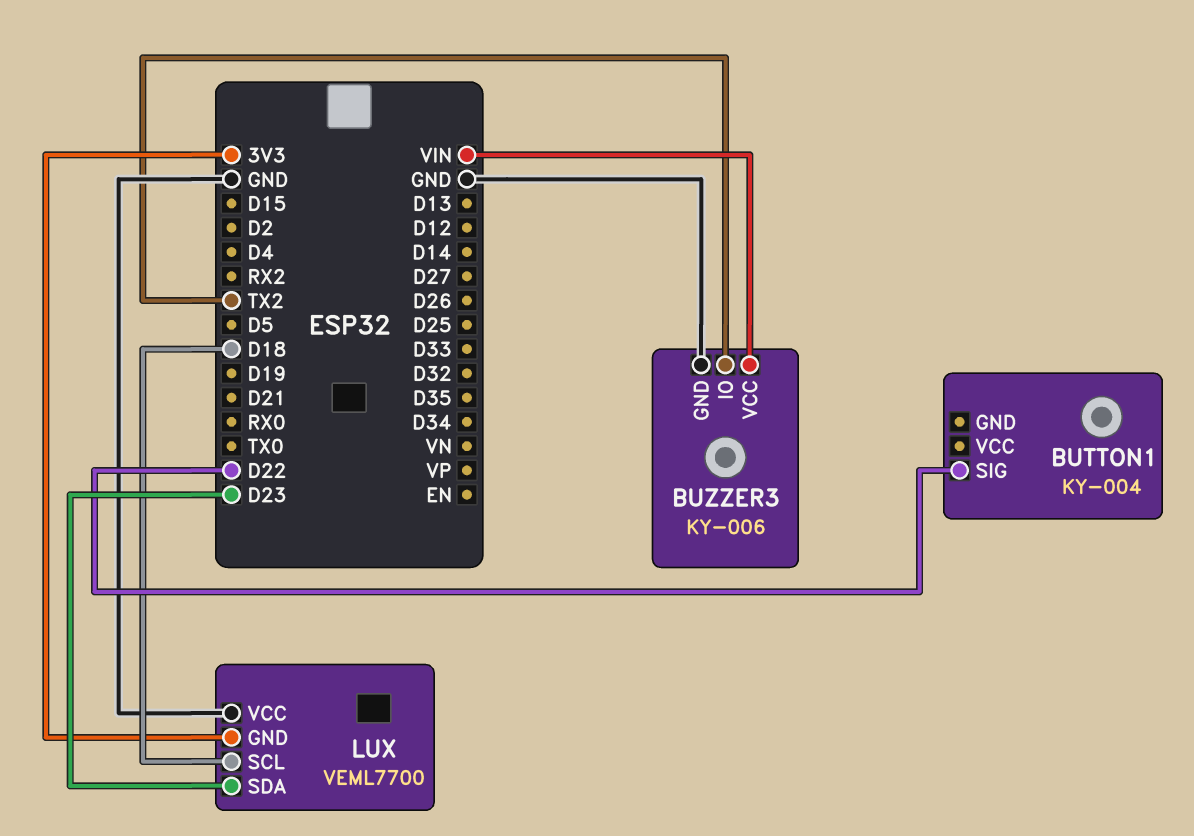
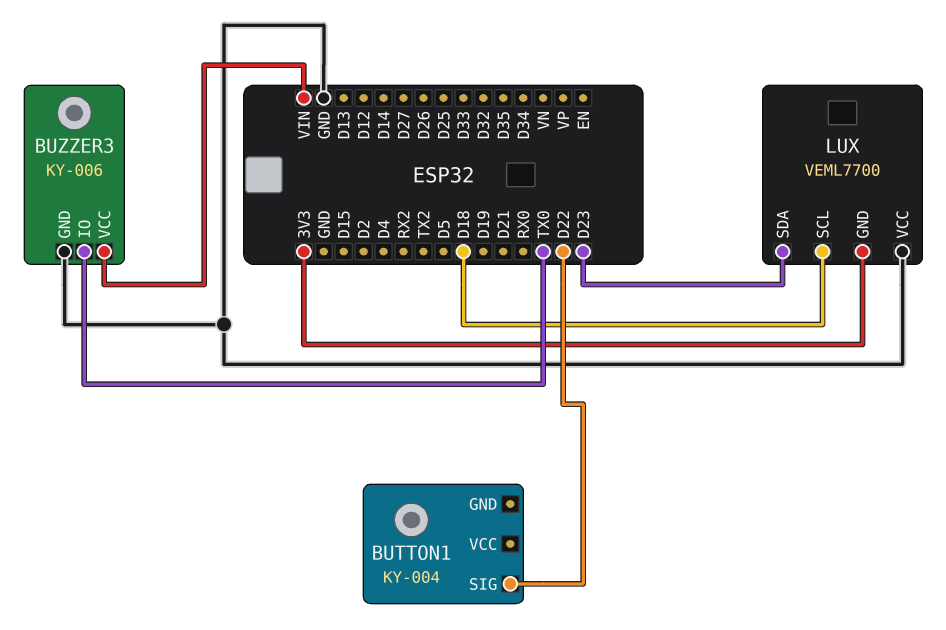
BUZZER3 pin IO: TX2 -> TX0

